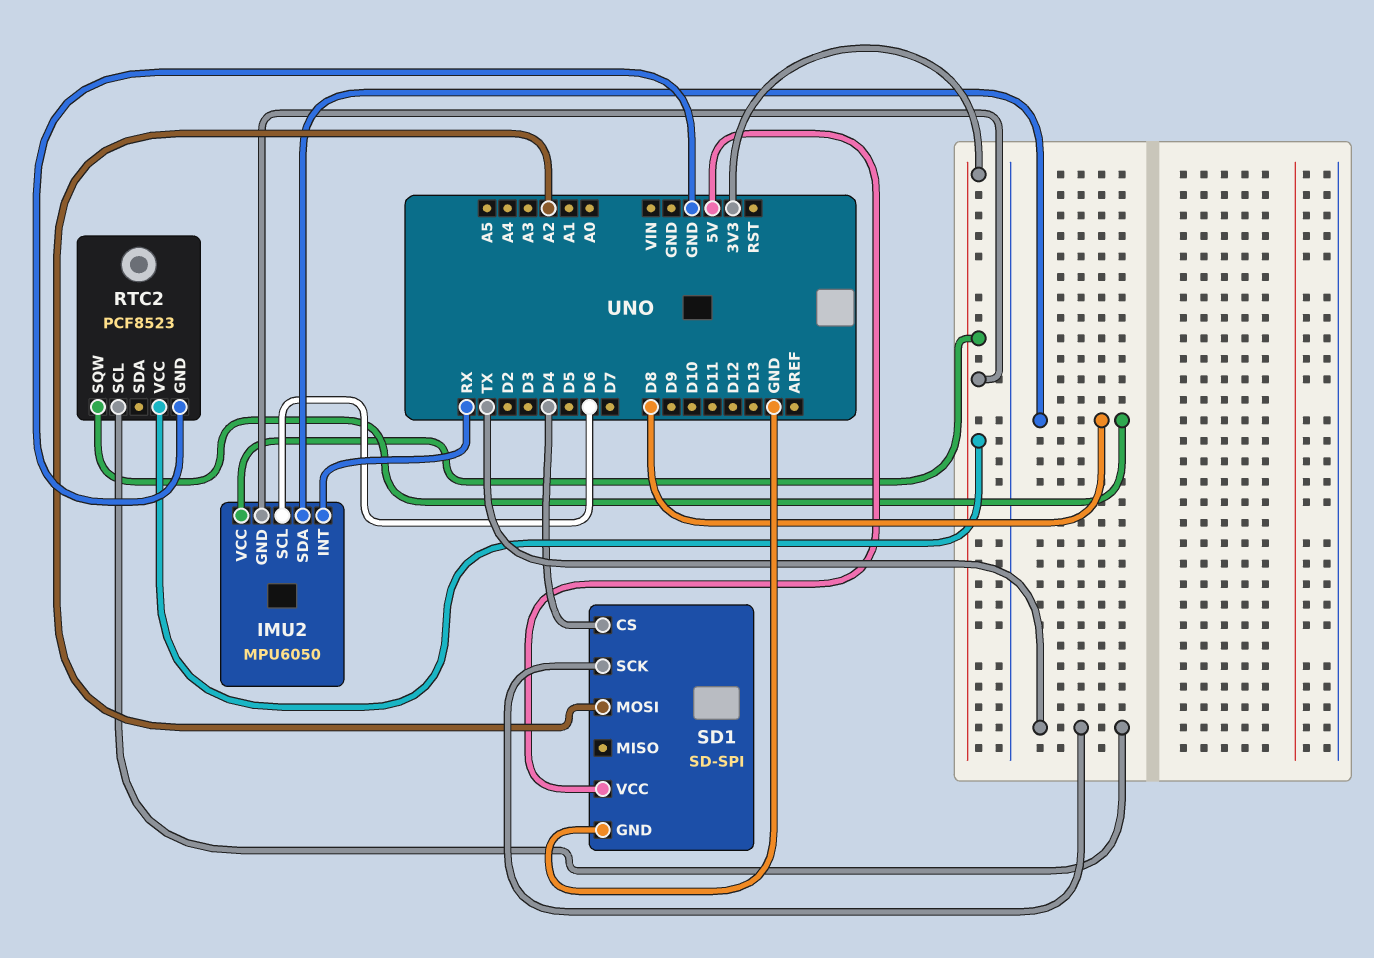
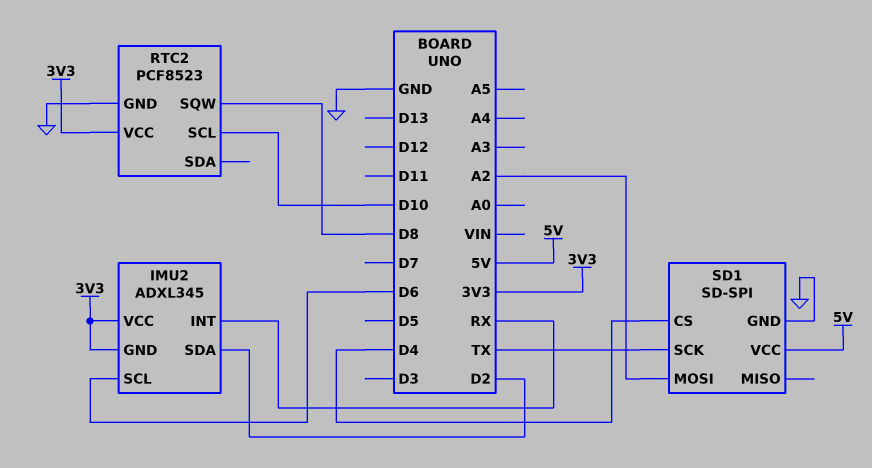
IMU2: MPU6050 -> ADXL345
IMU2 pin SDA: D8 -> D2
RTC2 pin SCL: TX -> D10

